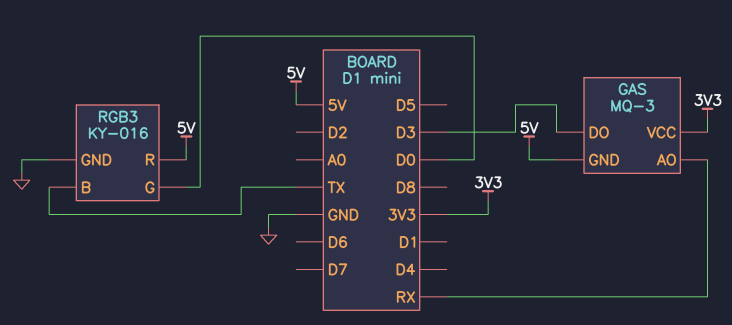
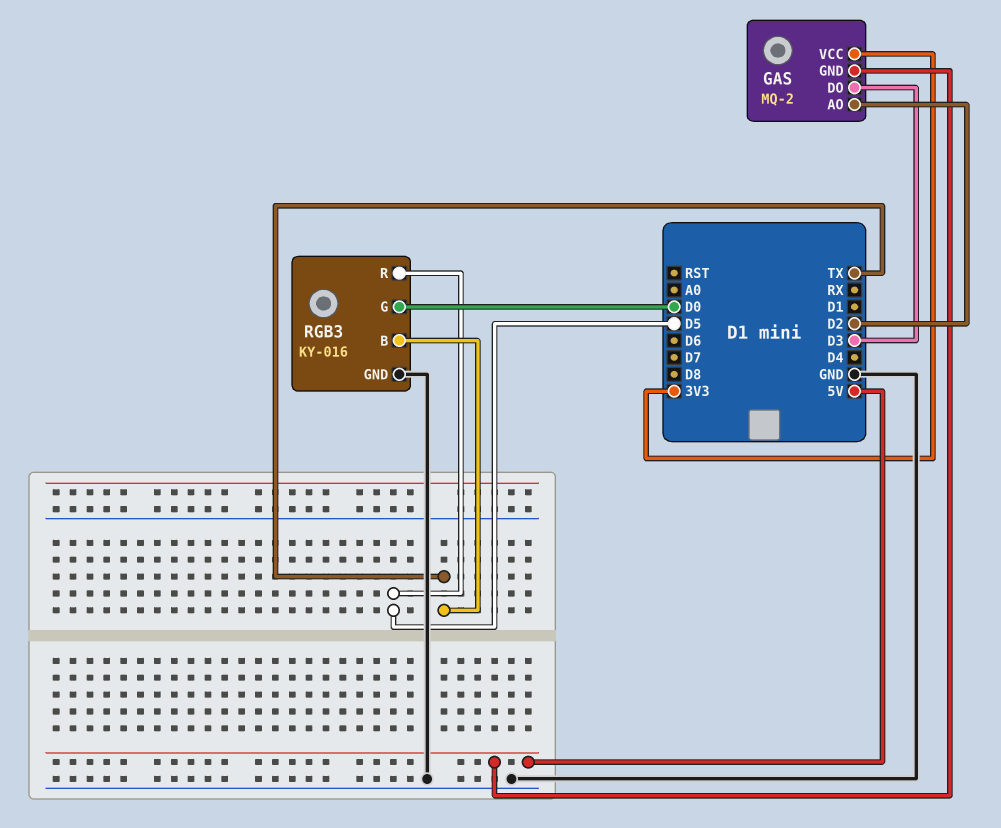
GAS: MQ-3 -> MQ-2
GAS pin AO: RX -> D2
RGB3 pin R: 5V -> D5

